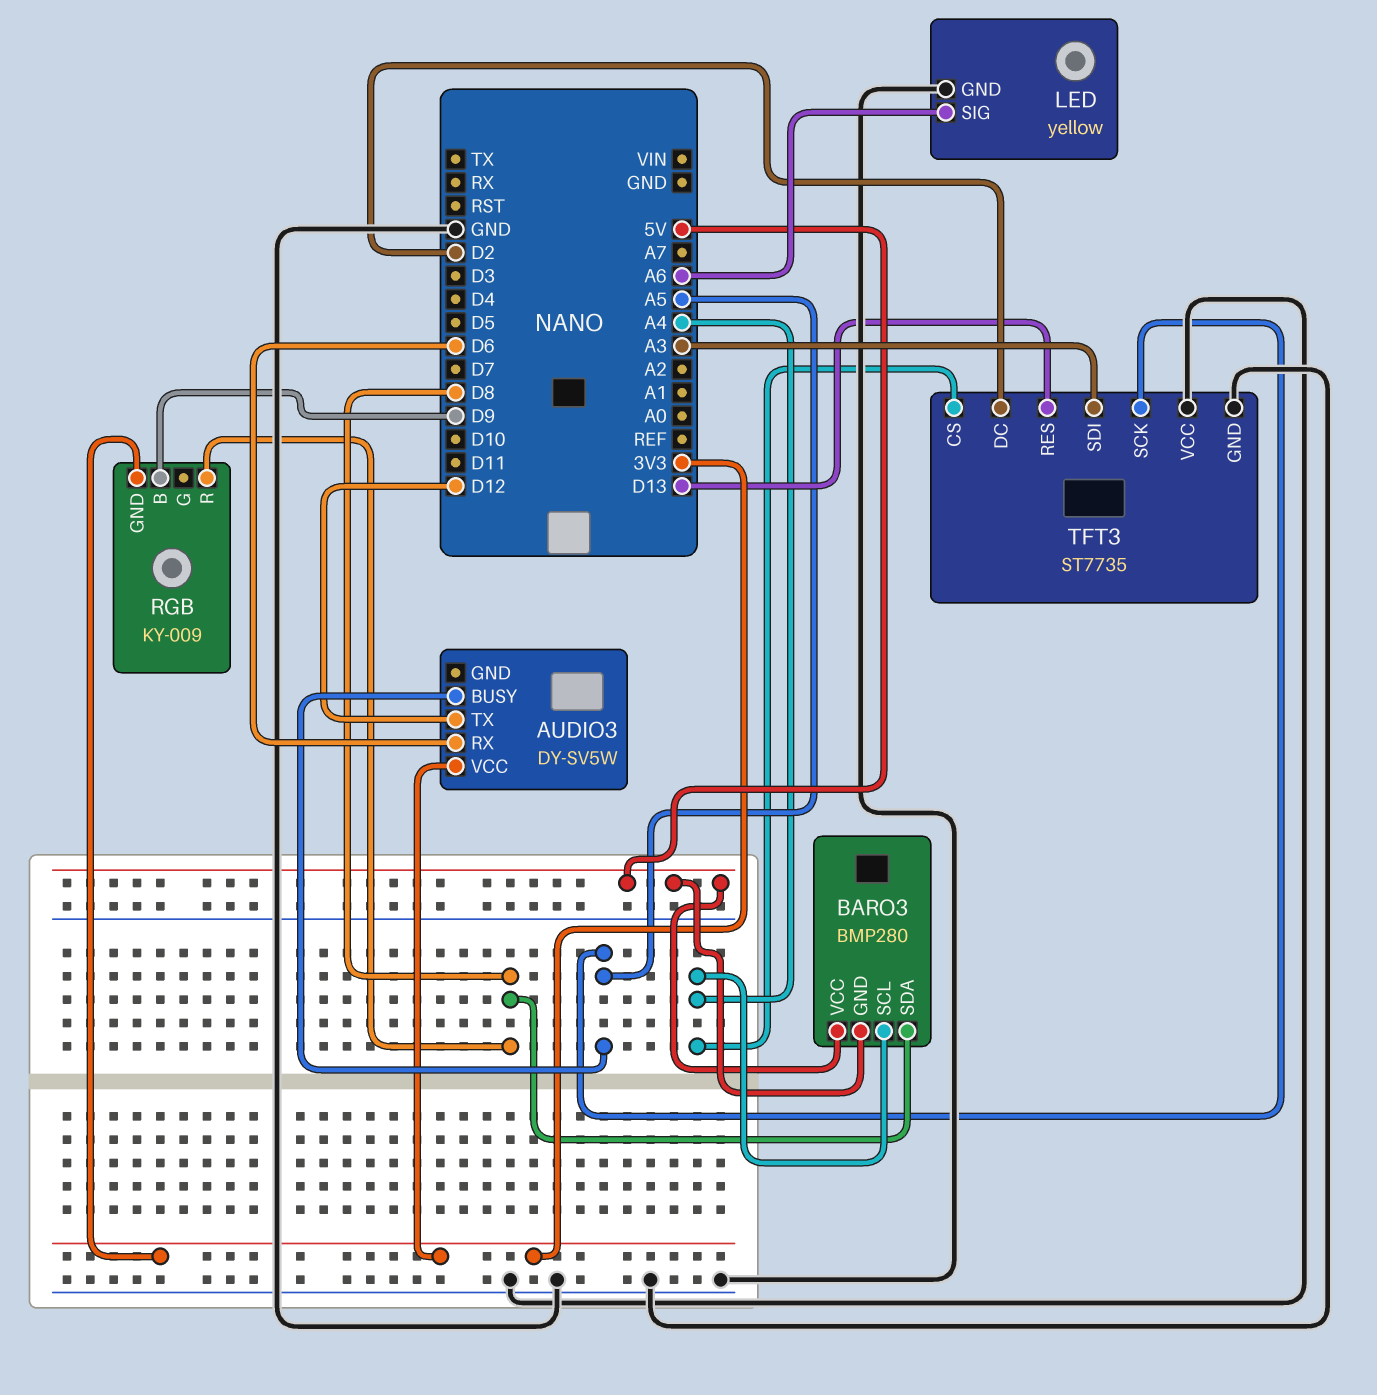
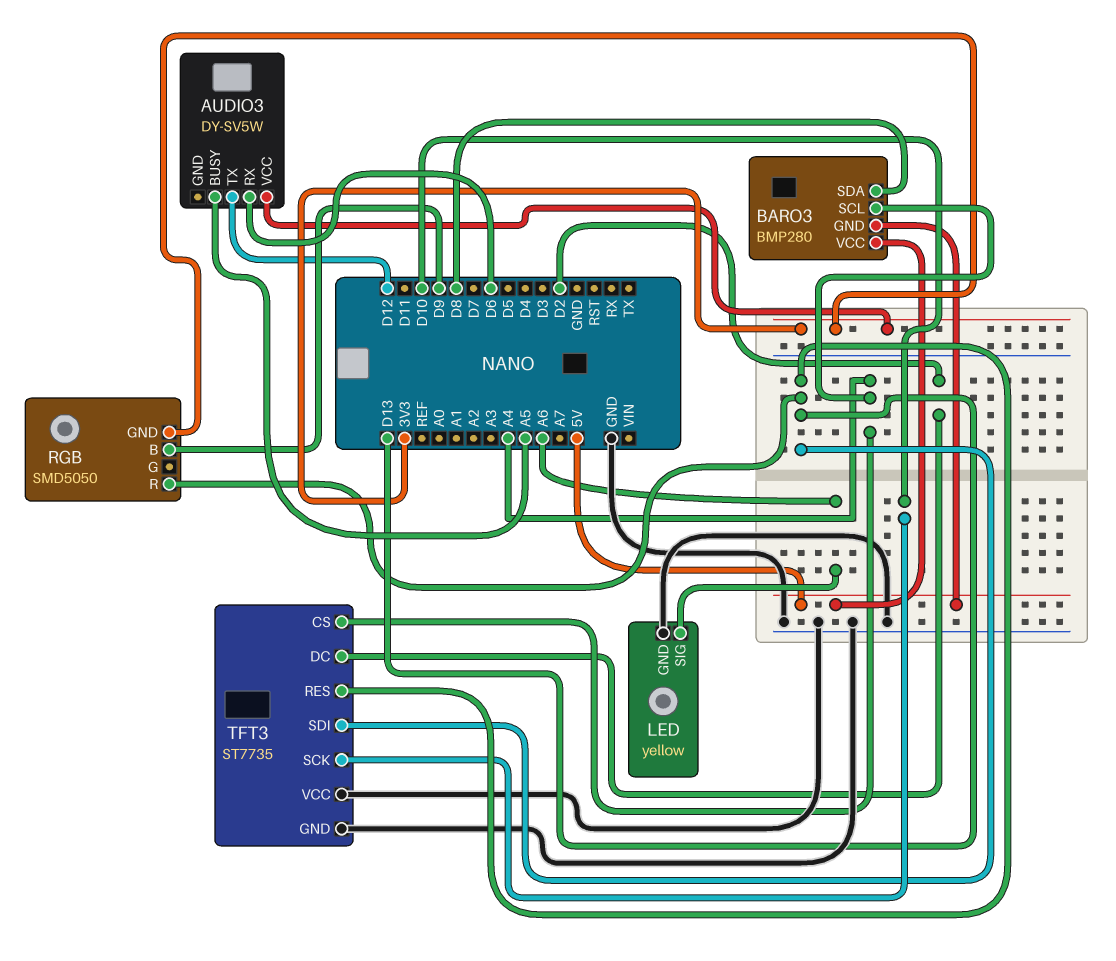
RGB: KY-009 -> SMD5050
RGB pin R: D8 -> D13
TFT3 pin SCK: A5 -> D10
TFT3 pin SDI: A3 -> D13

